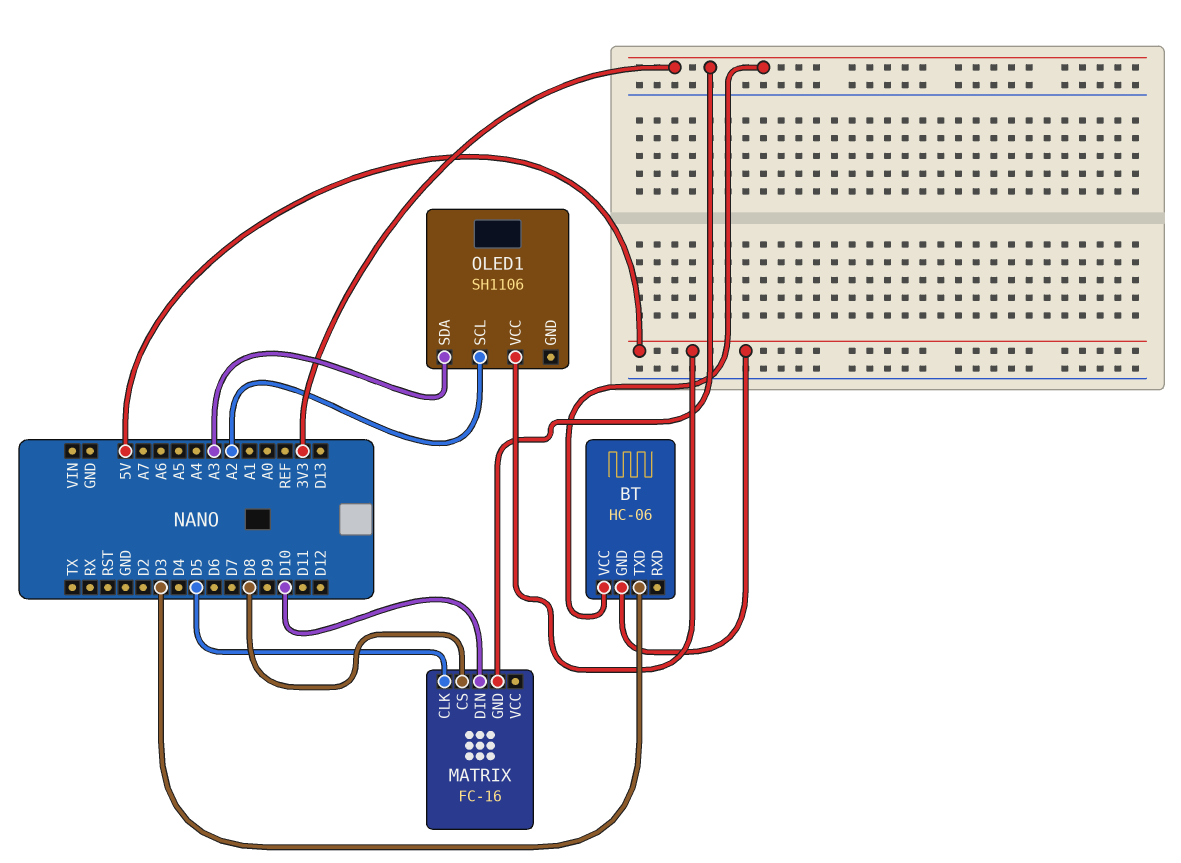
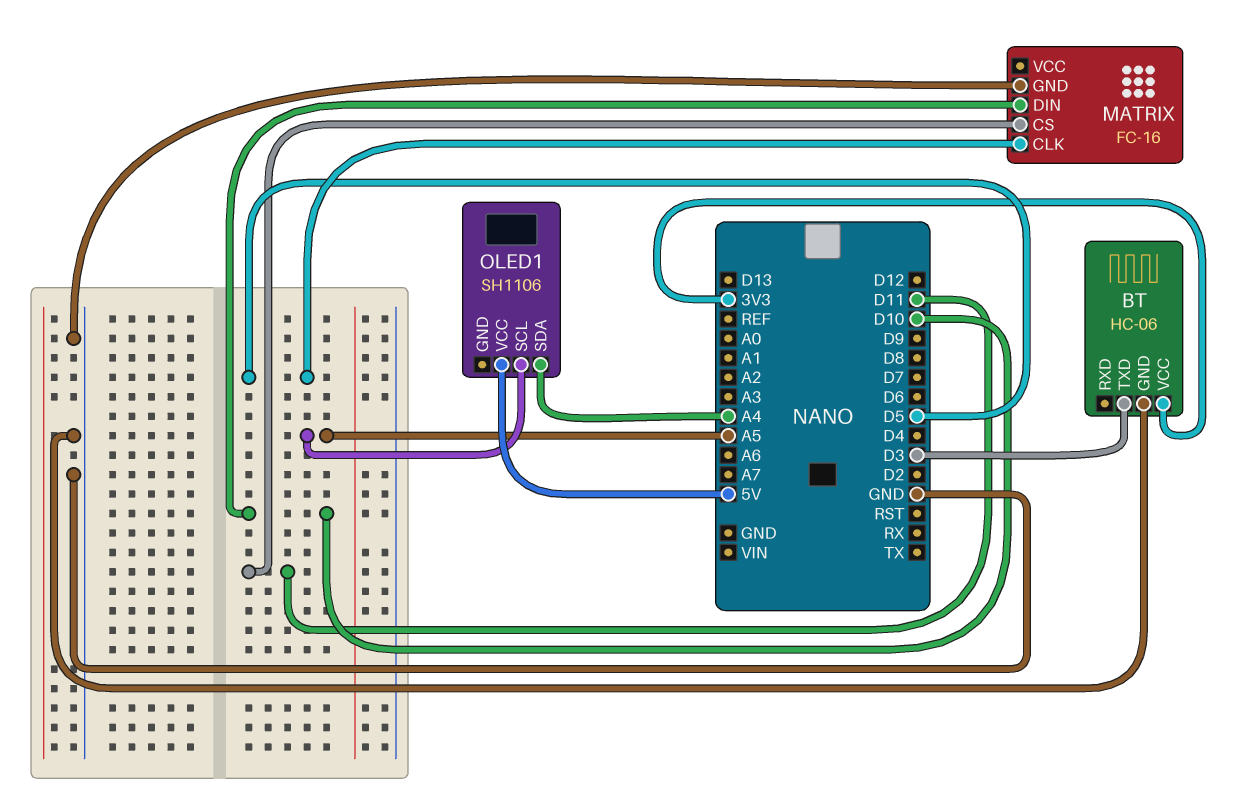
BT pin GND: 5V -> GND
MATRIX pin CS: D8 -> D11
MATRIX pin GND: 3V3 -> GND
OLED1 pin SCL: A2 -> A5
OLED1 pin SDA: A3 -> A4

